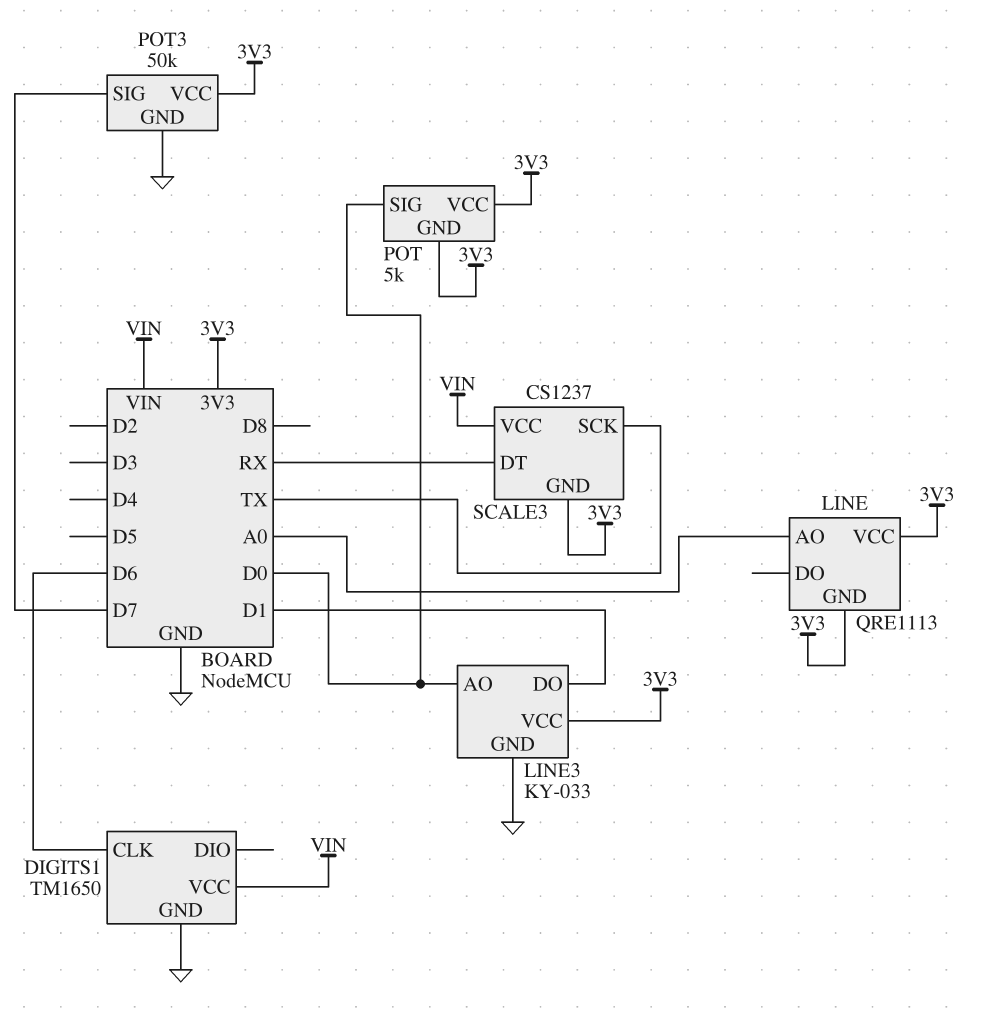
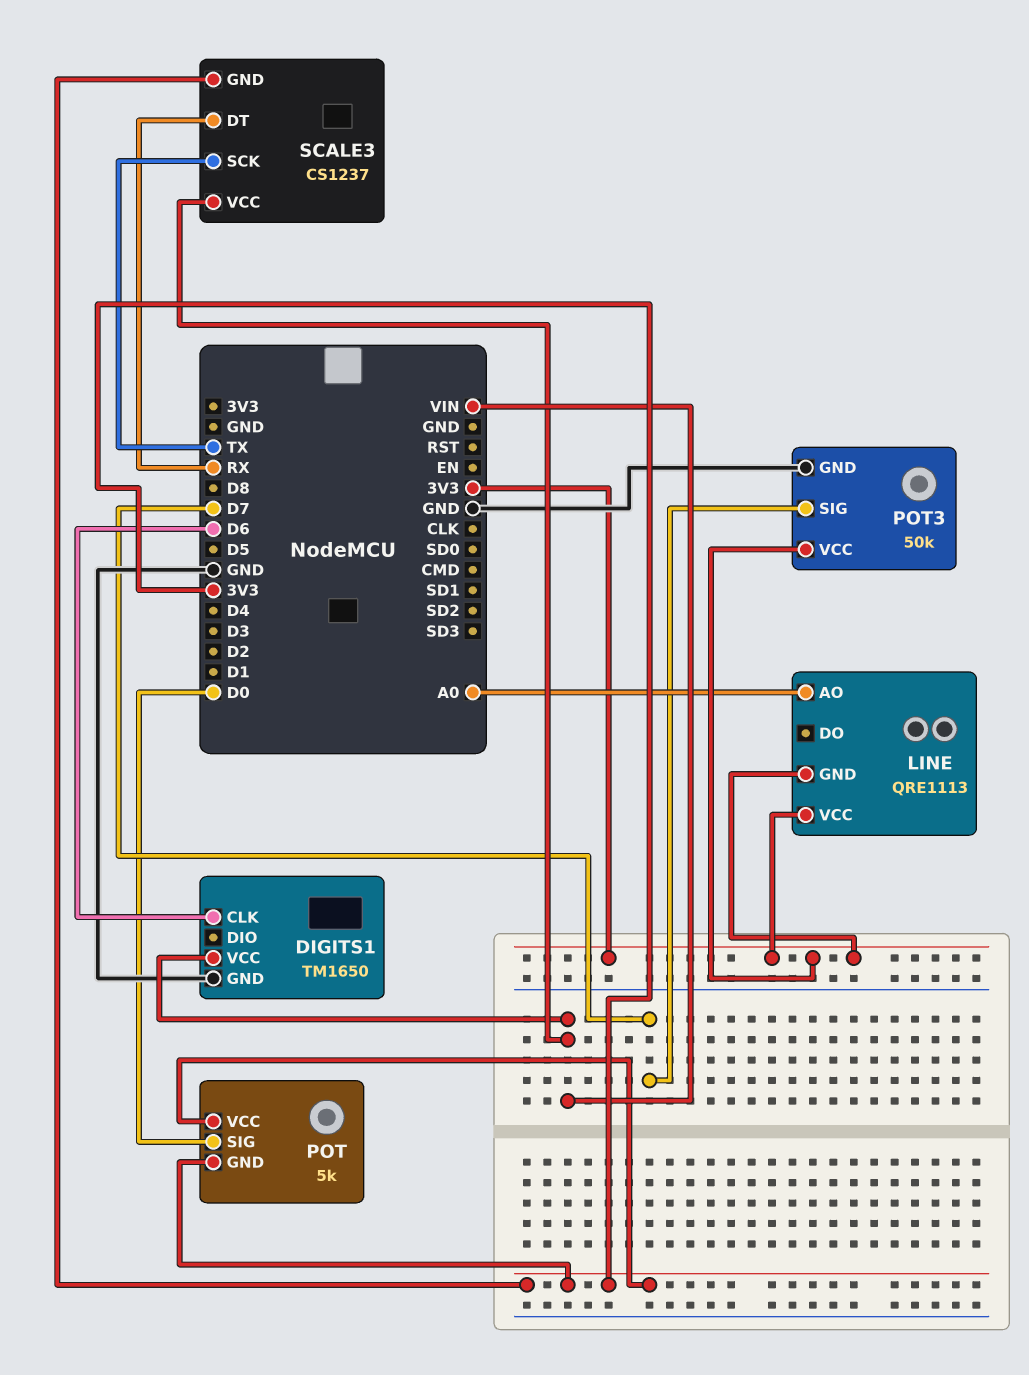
LINE3: KY-033 -> none
LINE3 pin AO: D0 -> none
LINE3 pin DO: D1 -> none
LINE3 pin GND: GND -> none
LINE3 pin VCC: 3V3 -> none

